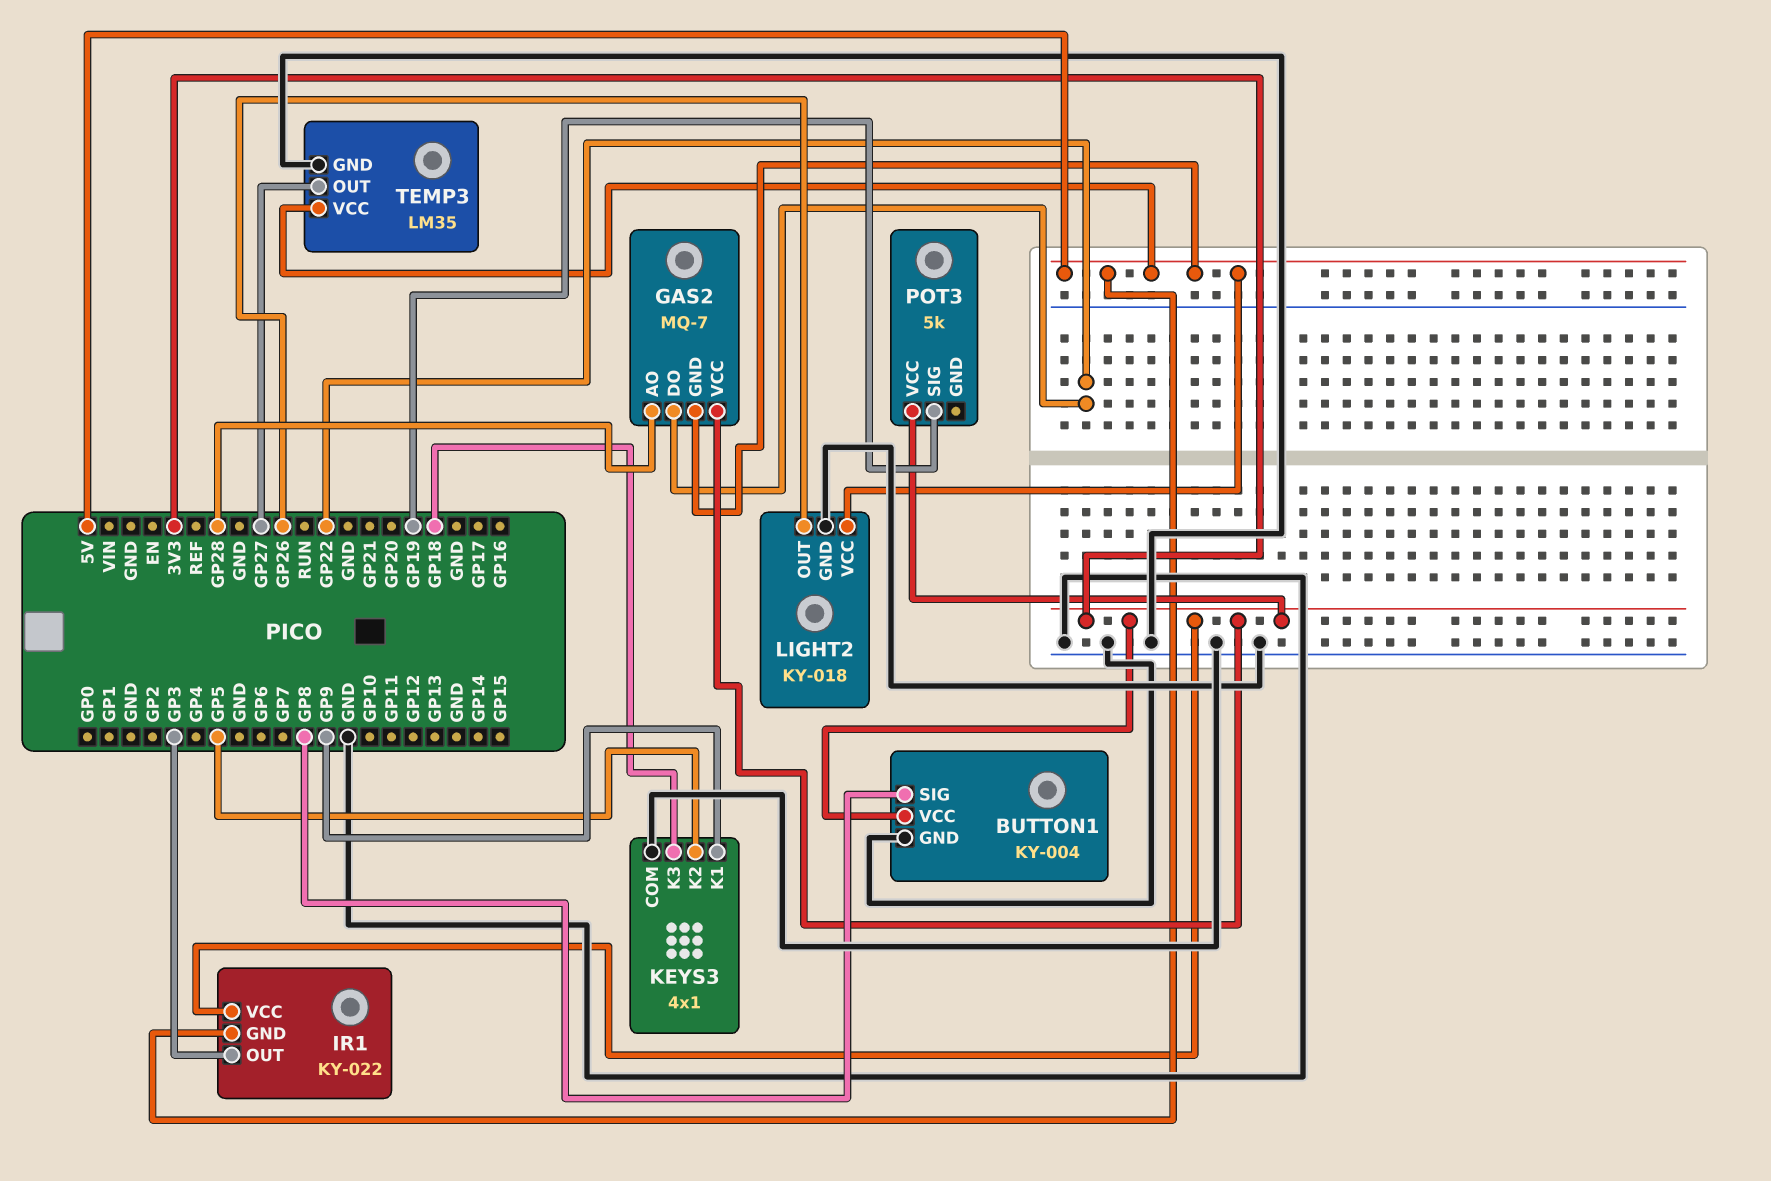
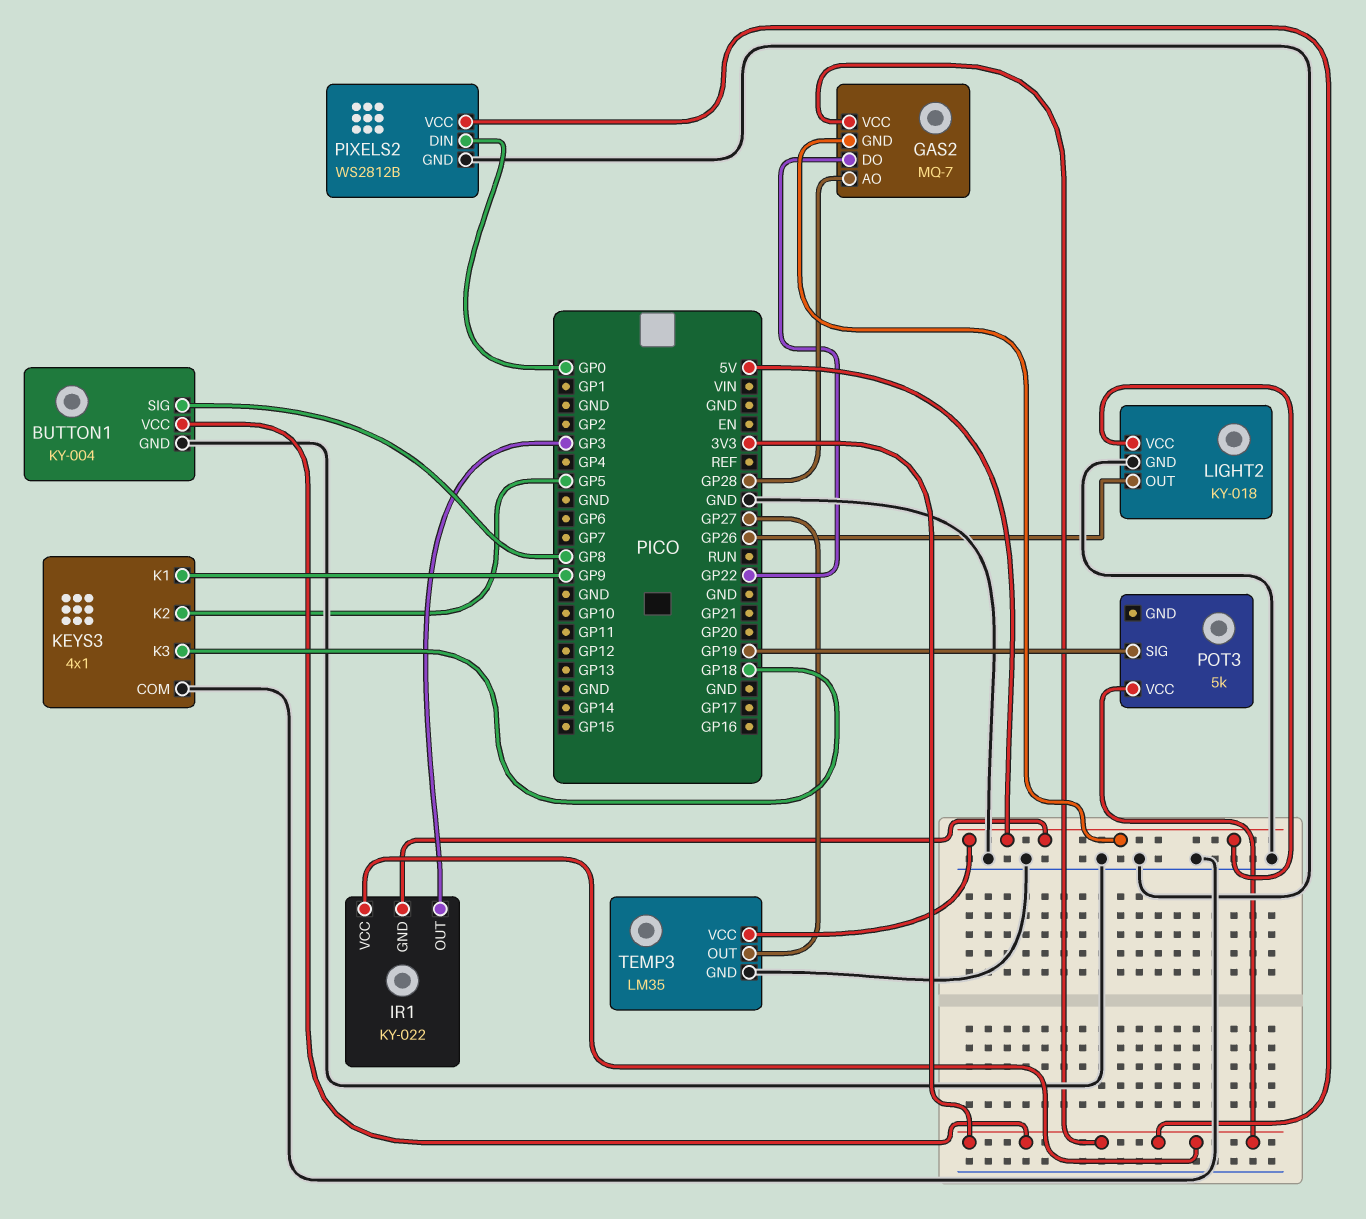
PIXELS2: none -> WS2812B
PIXELS2 pin DIN: none -> GP0
PIXELS2 pin GND: none -> GND
PIXELS2 pin VCC: none -> 3V3

